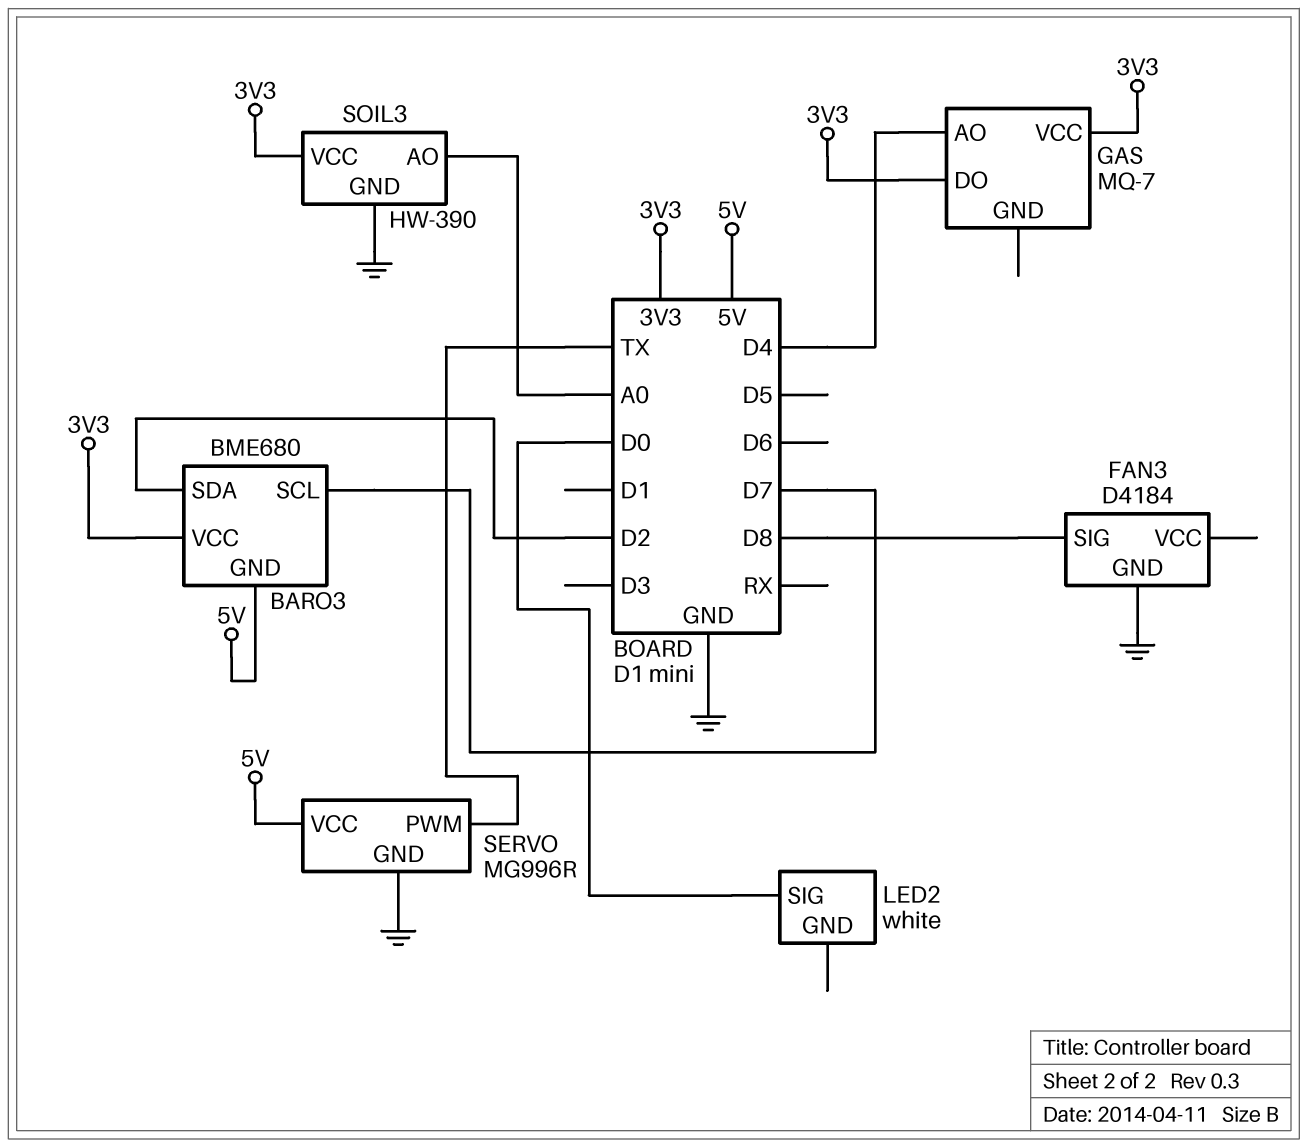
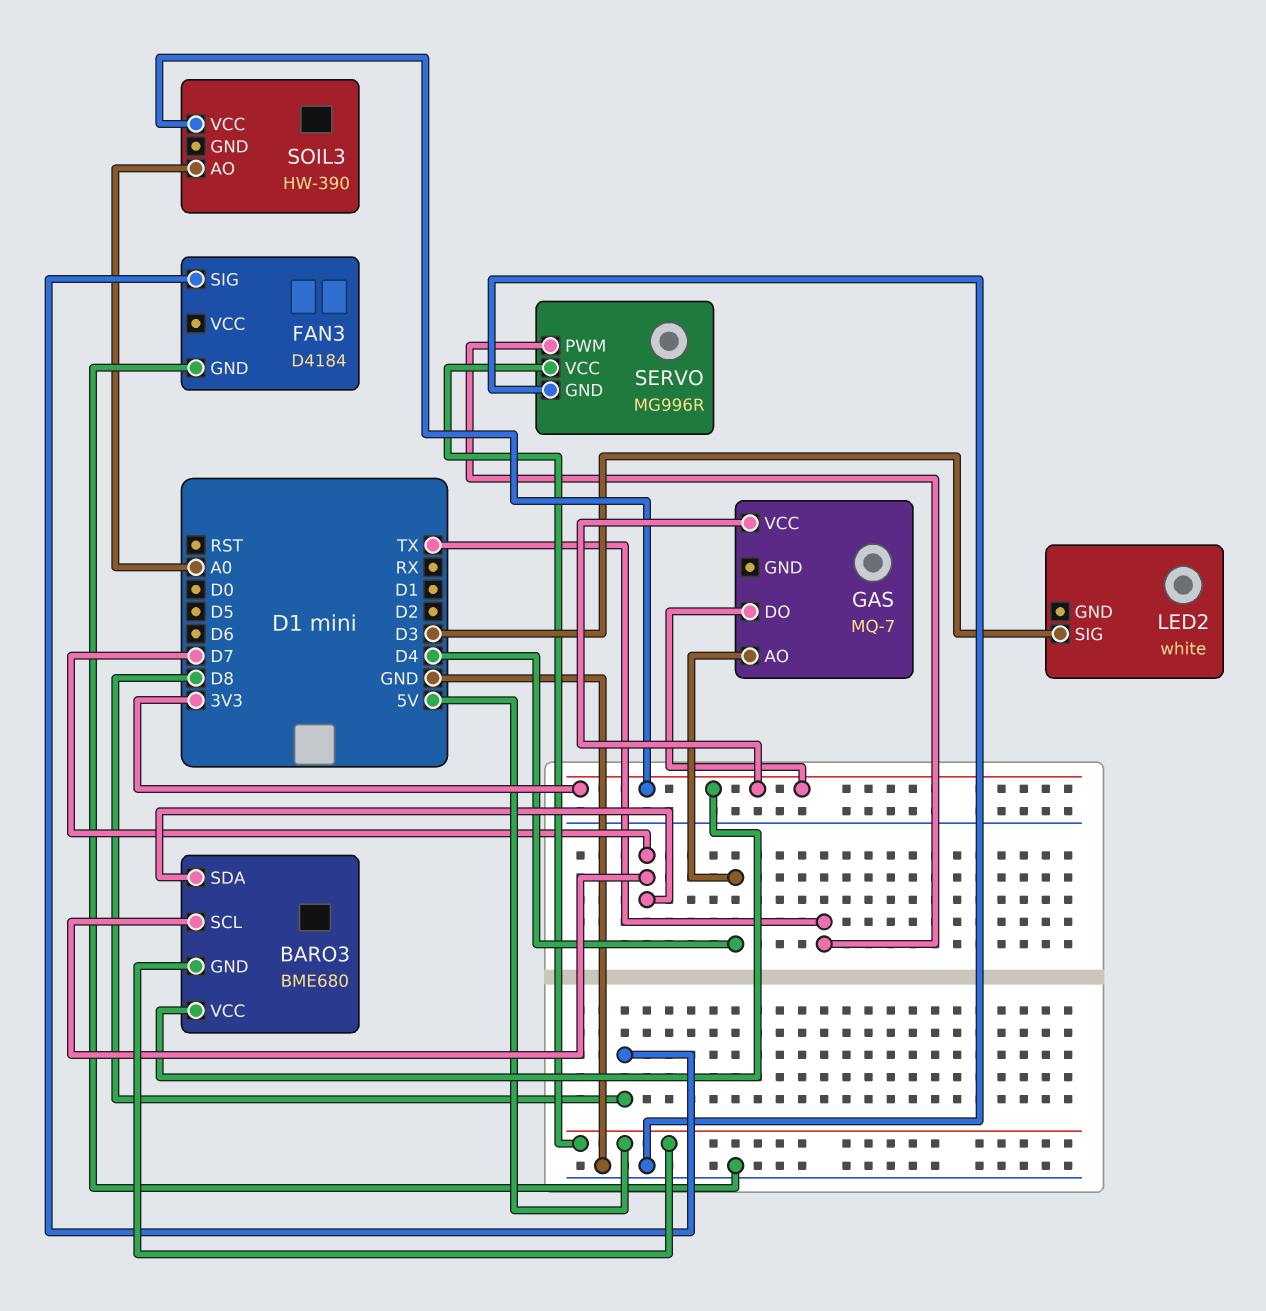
BARO3 pin SDA: D2 -> D7
LED2 pin SIG: D0 -> D3
SOIL3 pin GND: GND -> none

